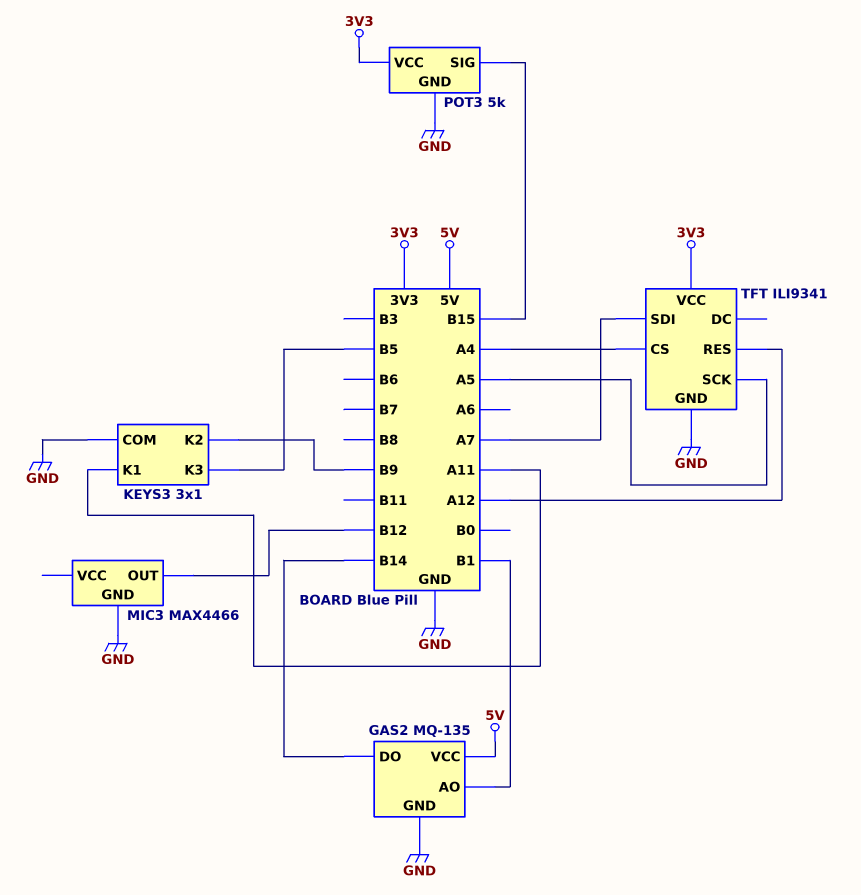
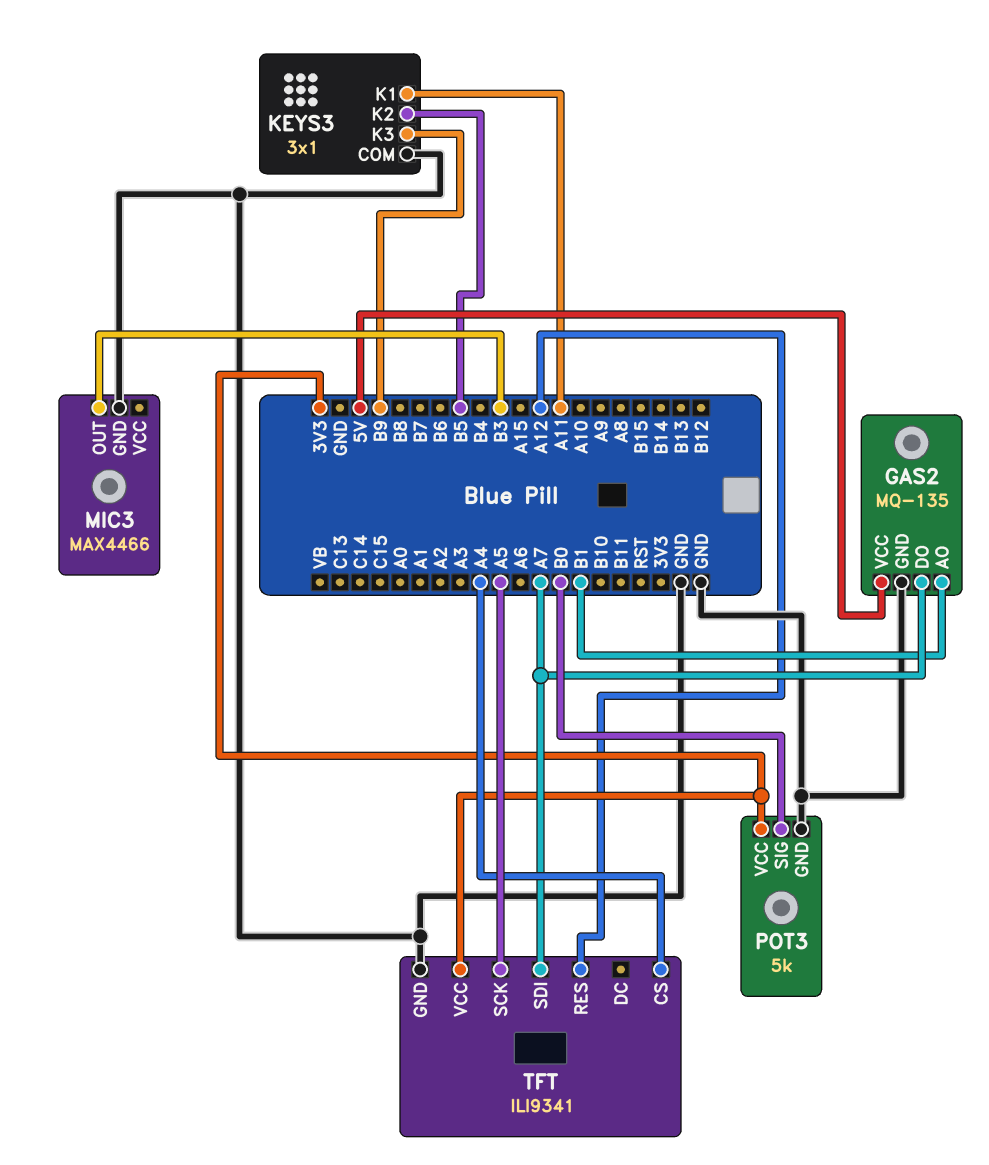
GAS2 pin DO: B14 -> A7
KEYS3 pin K2: B9 -> B5
KEYS3 pin K3: B5 -> B9
MIC3 pin OUT: B12 -> B3
POT3 pin SIG: B15 -> B0

